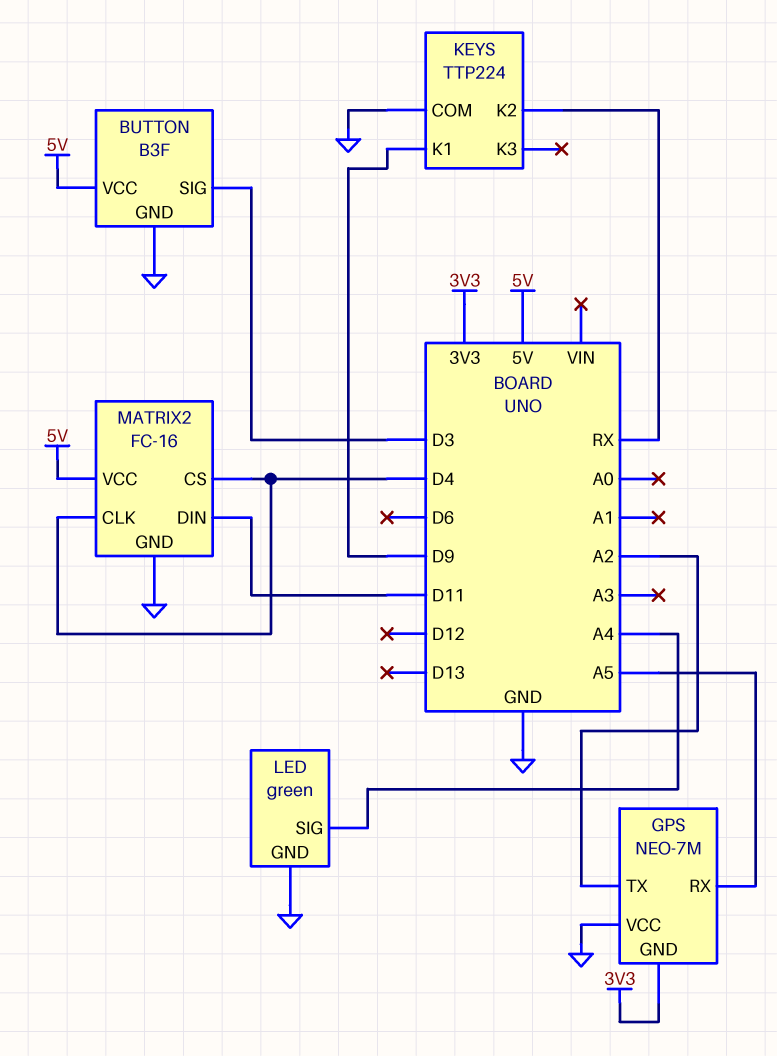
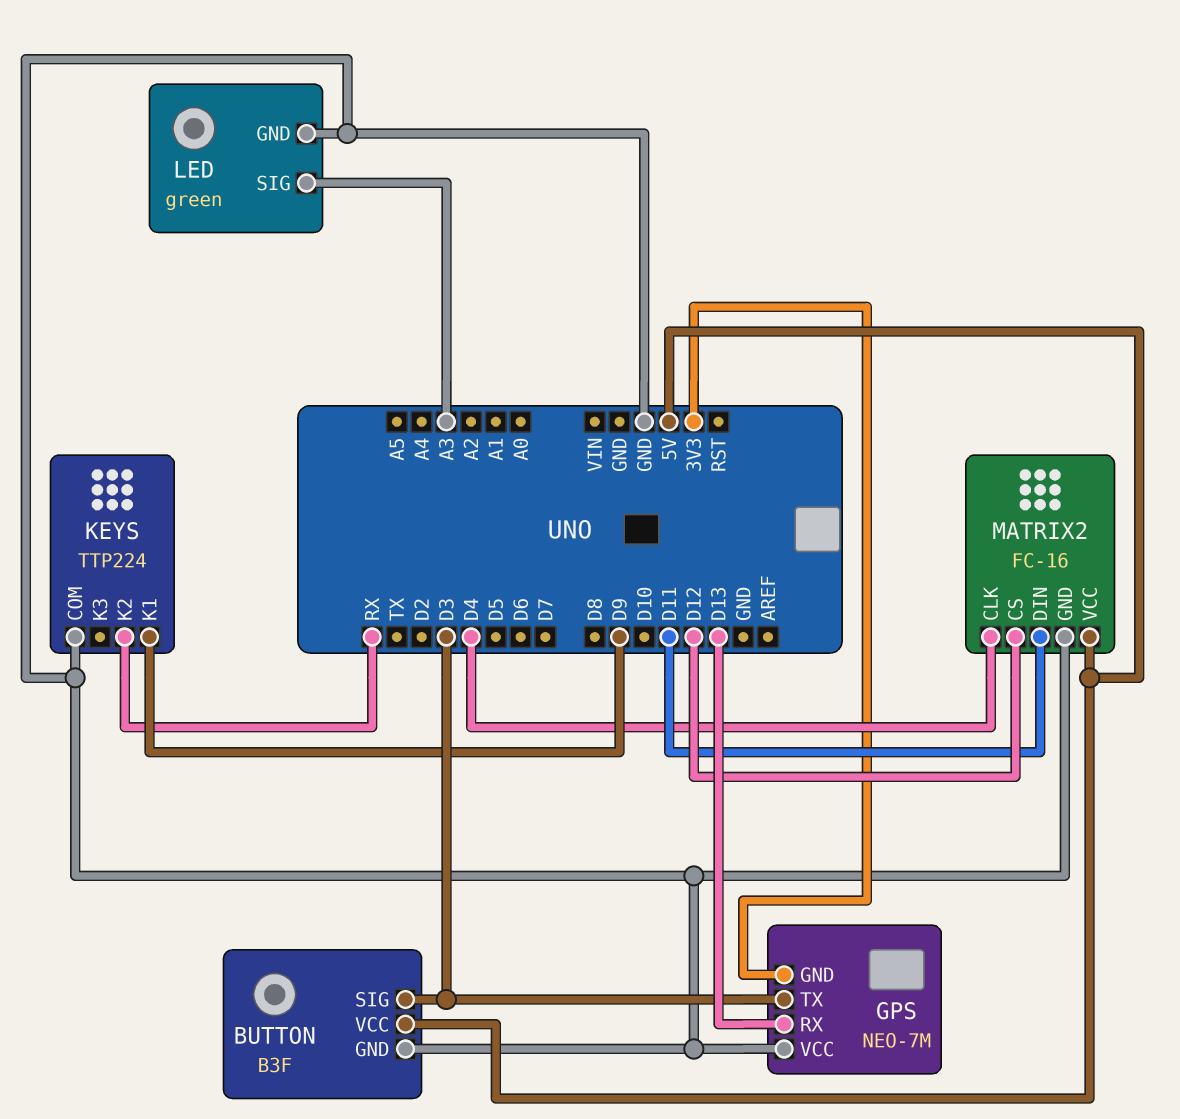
GPS pin RX: A5 -> D13
GPS pin TX: A2 -> D3
LED pin SIG: A4 -> A3
MATRIX2 pin CS: D4 -> D12

